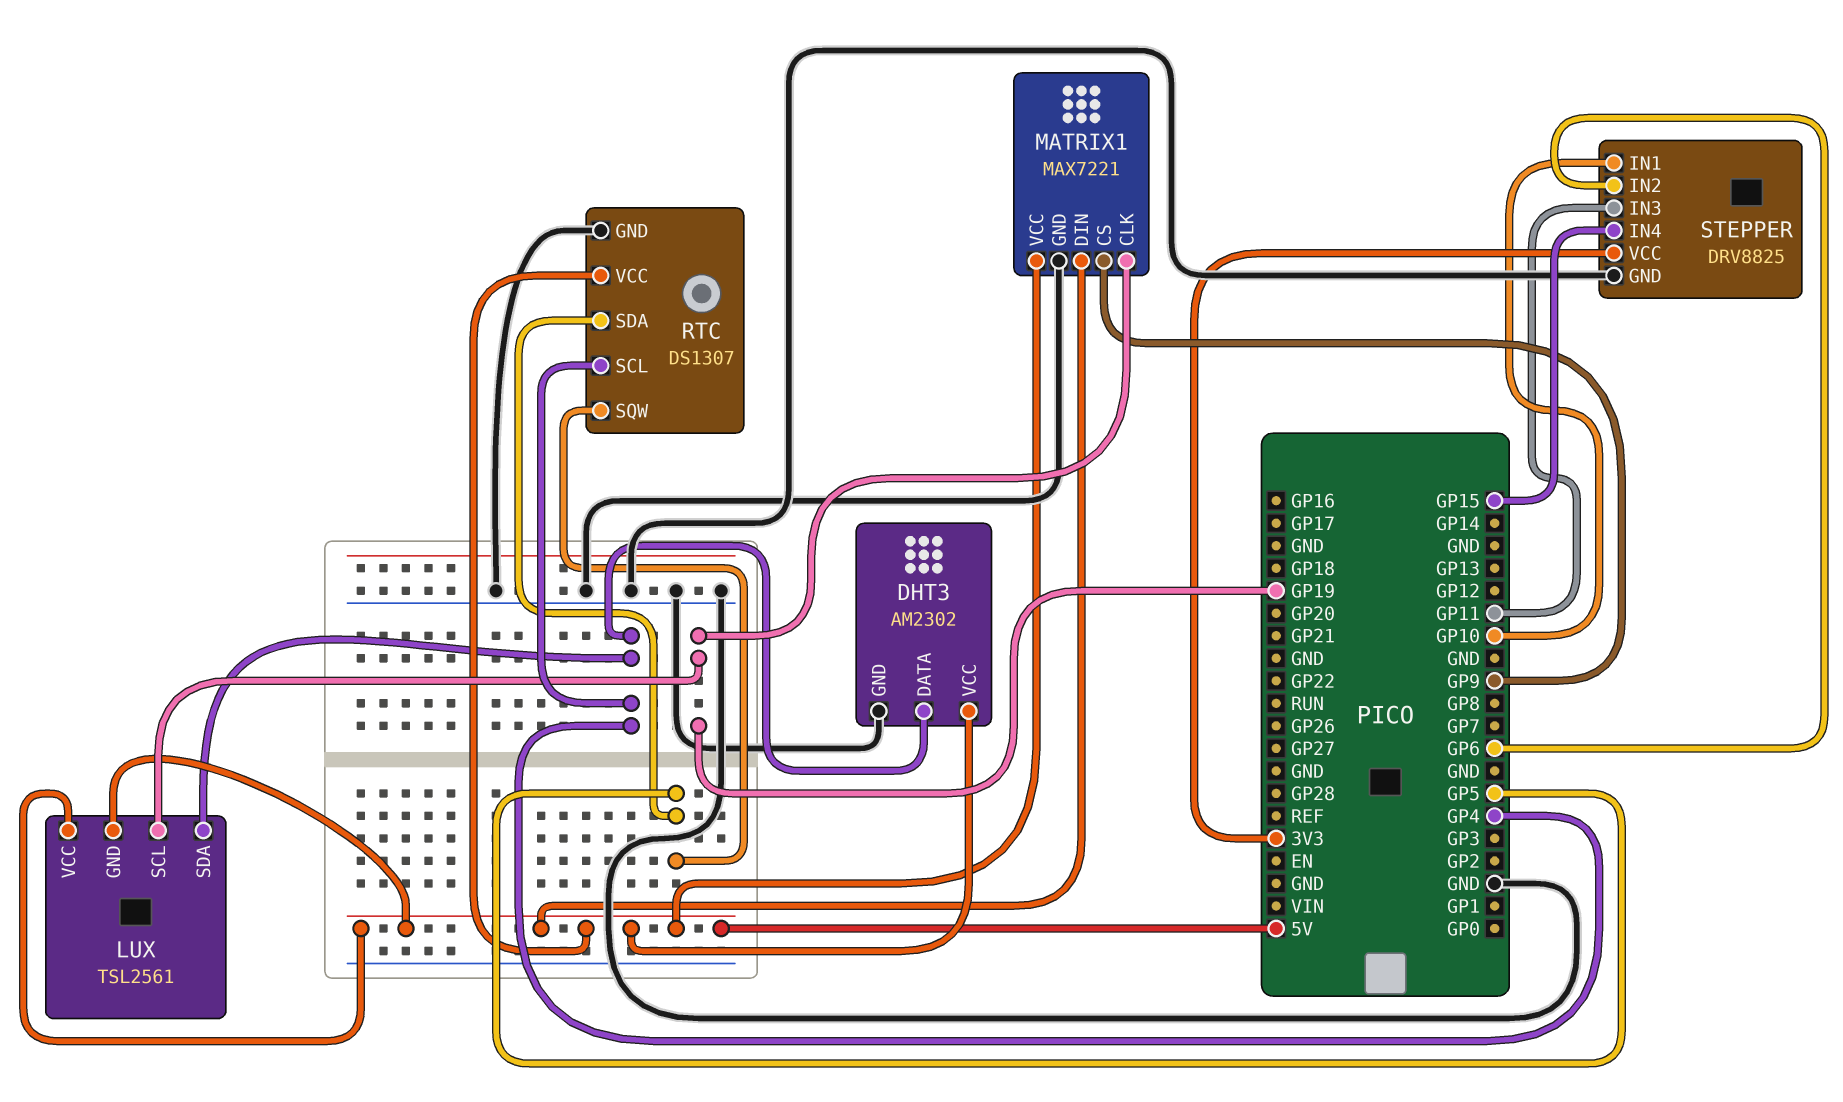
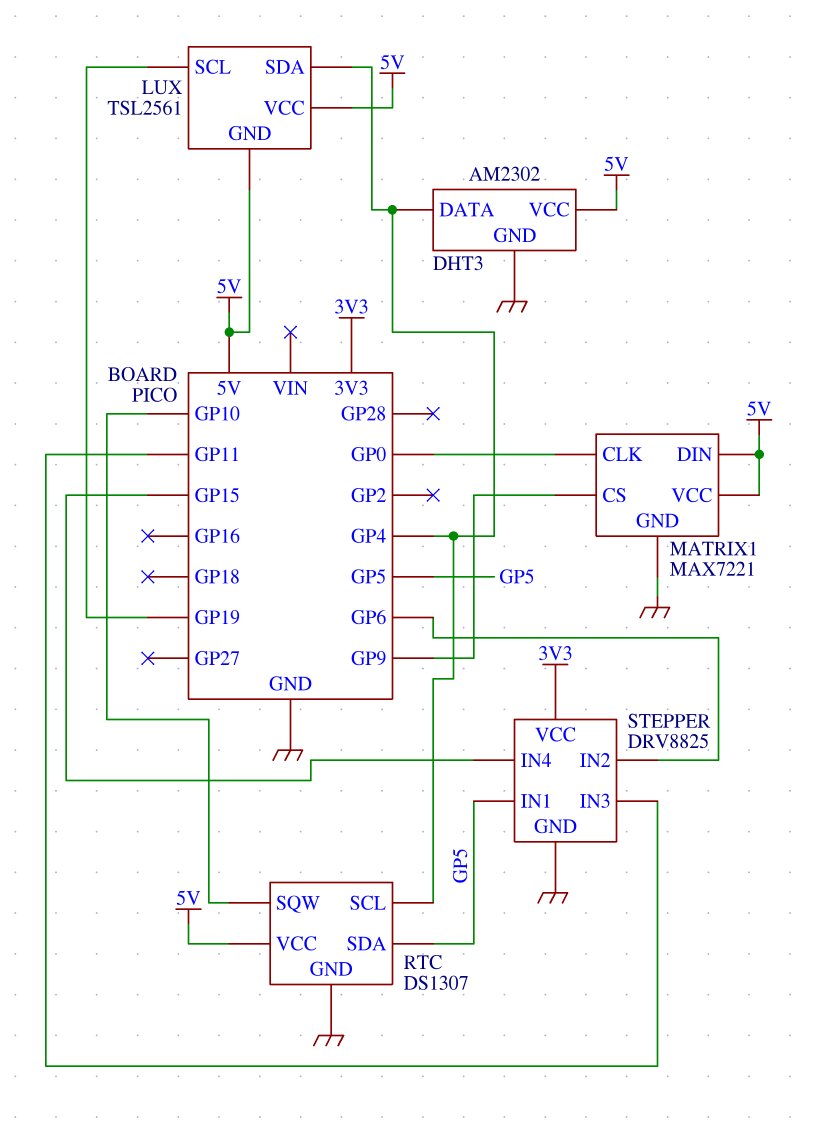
MATRIX1 pin CLK: GP19 -> GP0
RTC pin SQW: GP5 -> GP10
STEPPER pin IN1: GP10 -> GP5

